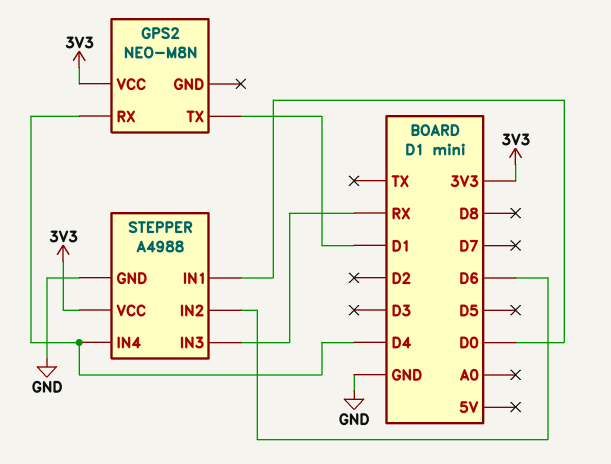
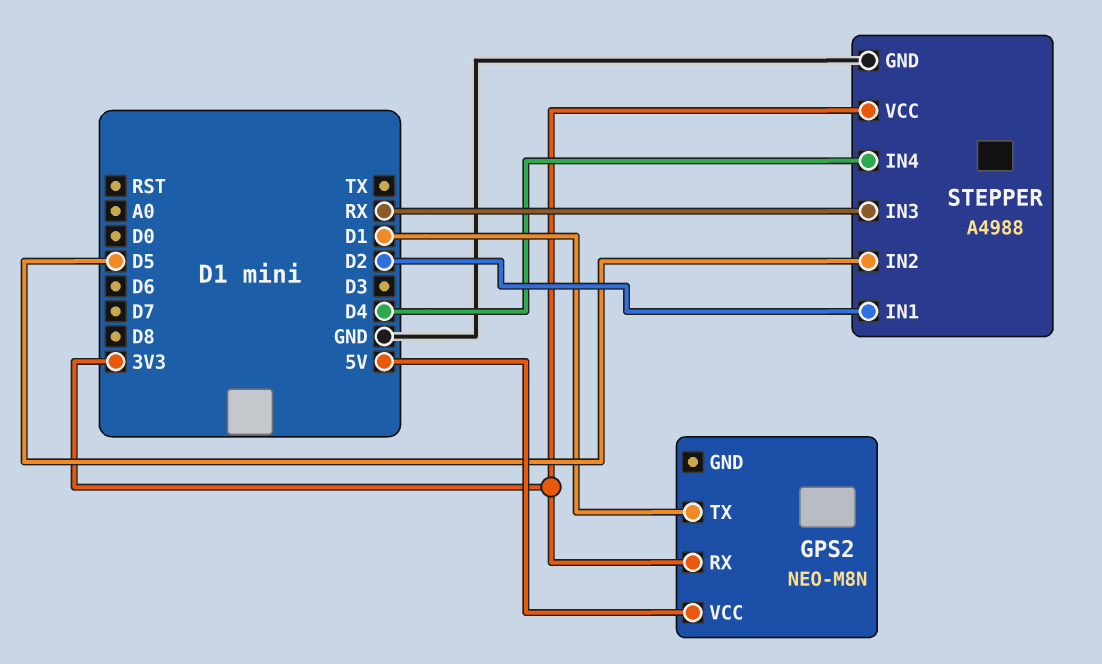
GPS2 pin RX: D4 -> 3V3
GPS2 pin VCC: 3V3 -> 5V
STEPPER pin IN1: D0 -> D2
STEPPER pin IN2: D6 -> D5

